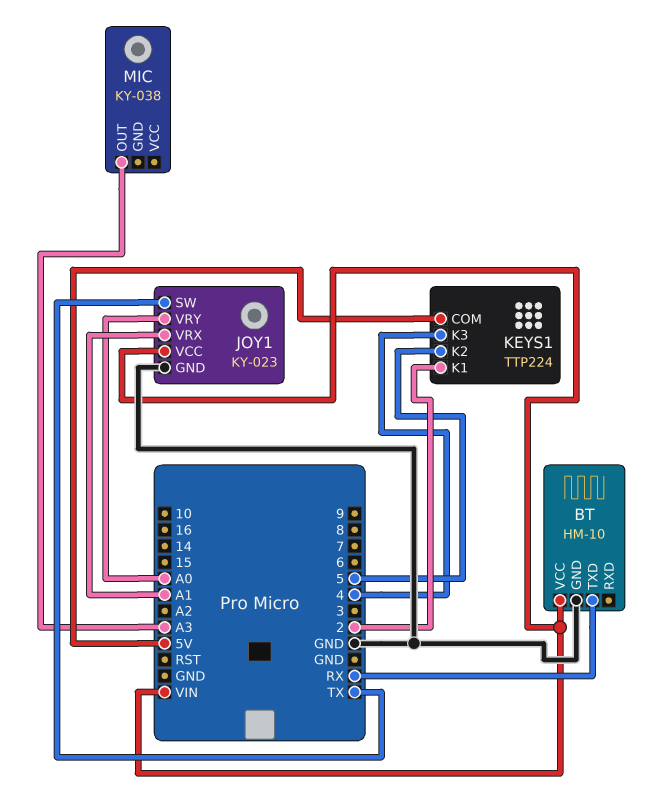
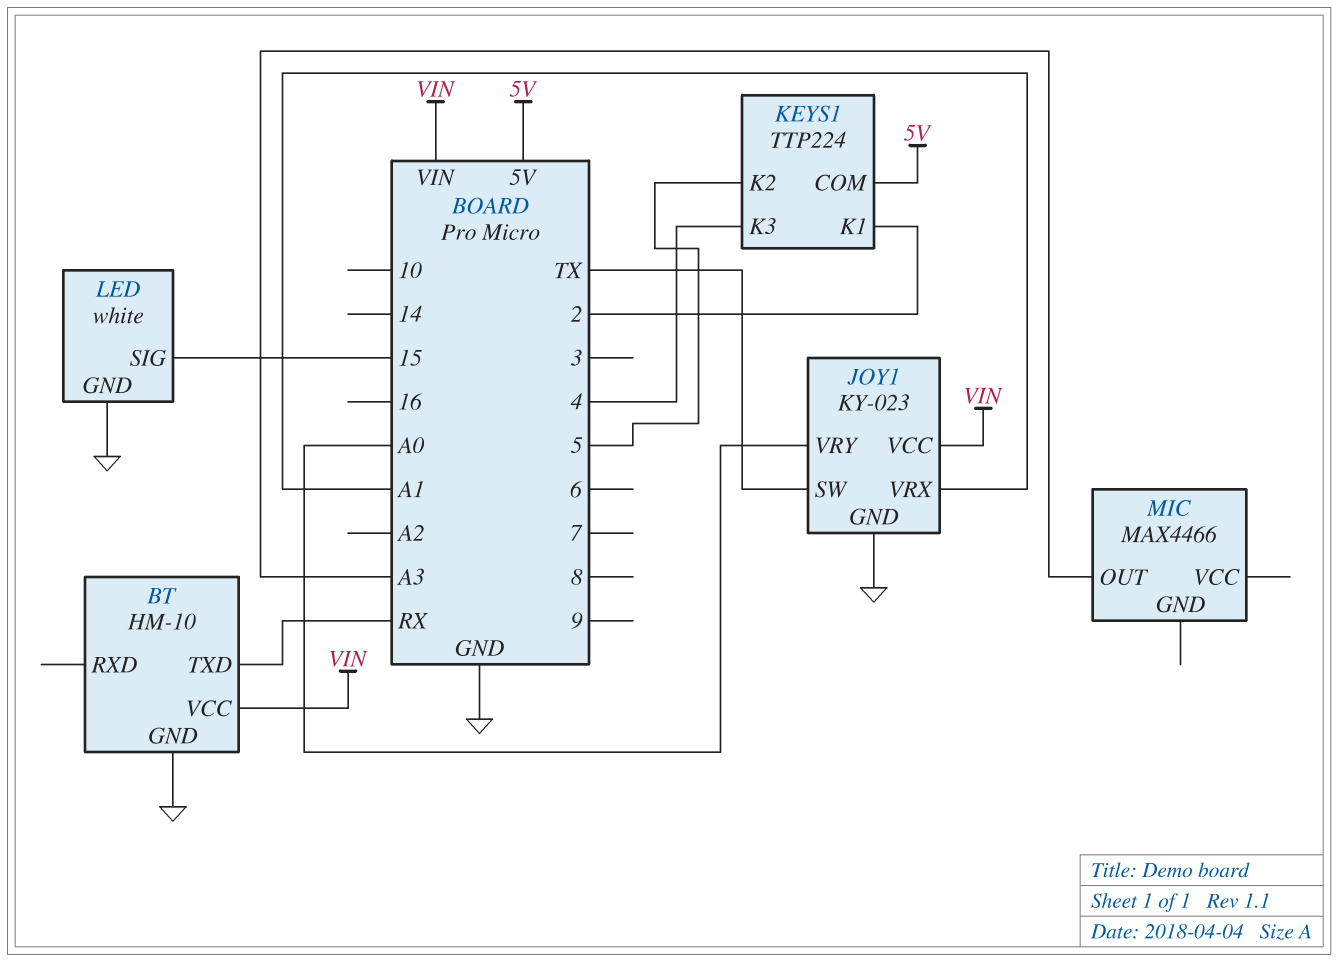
LED: none -> white
LED pin GND: none -> GND
LED pin SIG: none -> 15
MIC: KY-038 -> MAX4466

